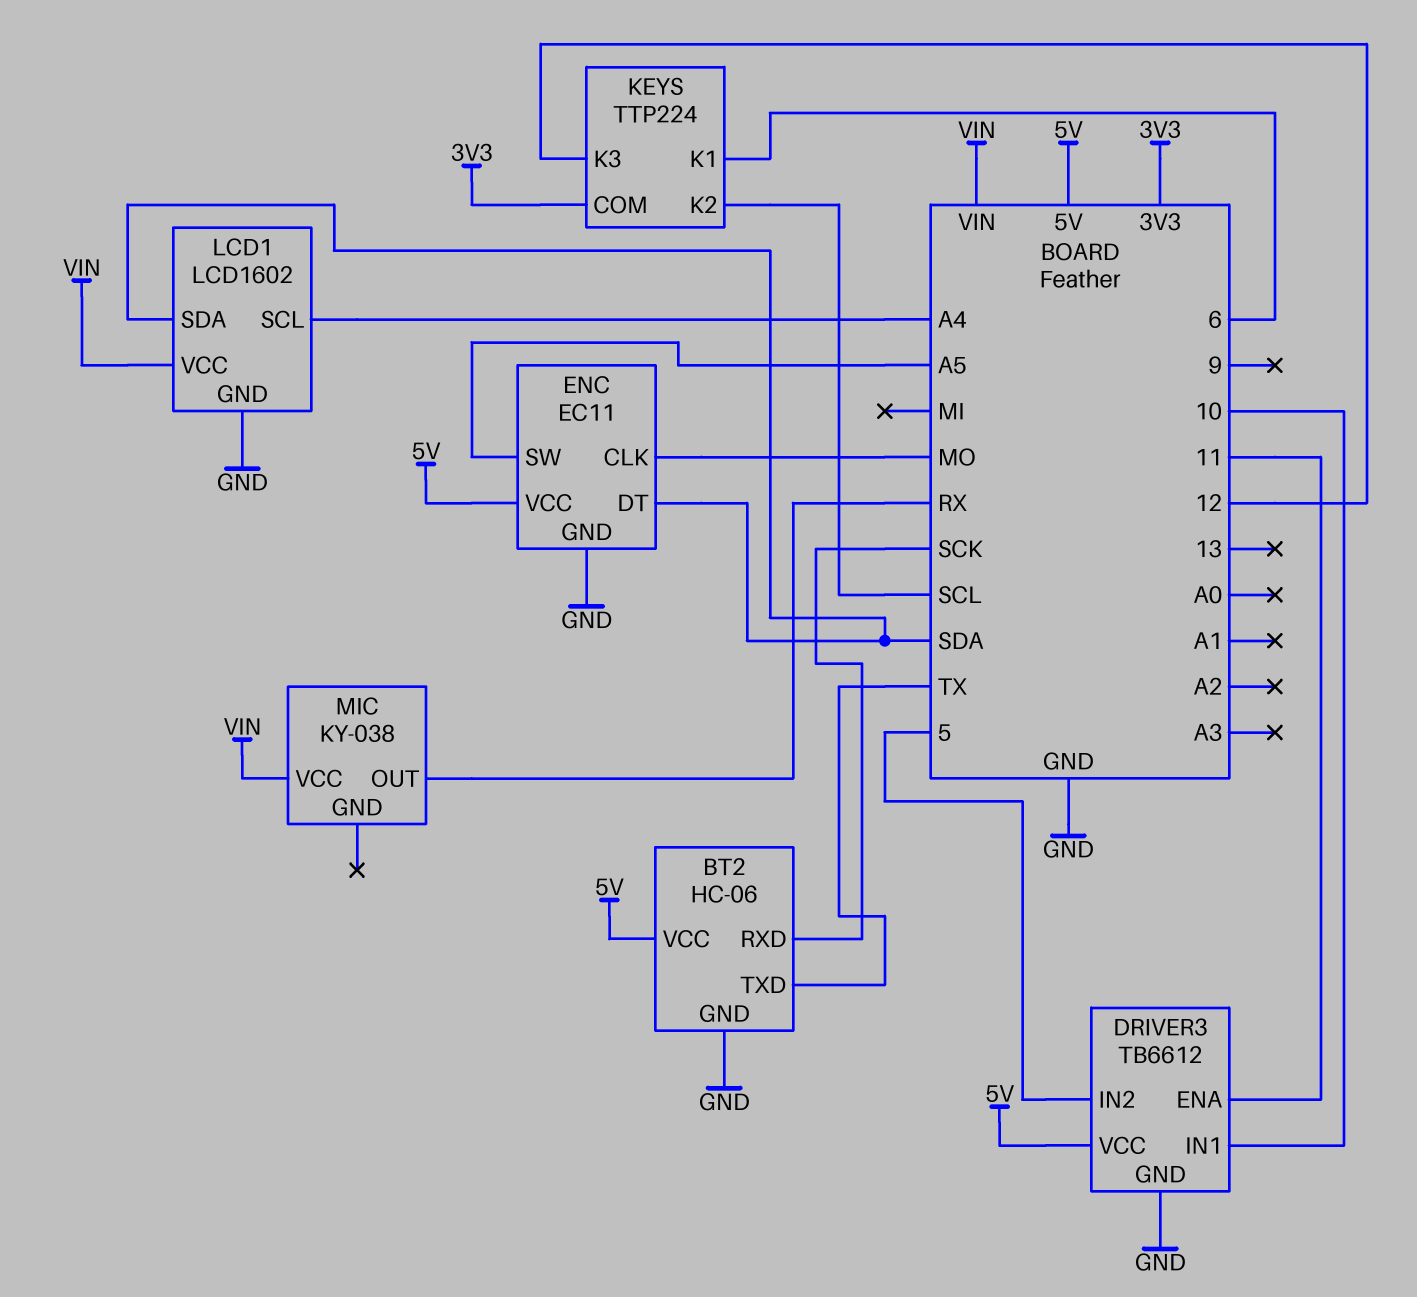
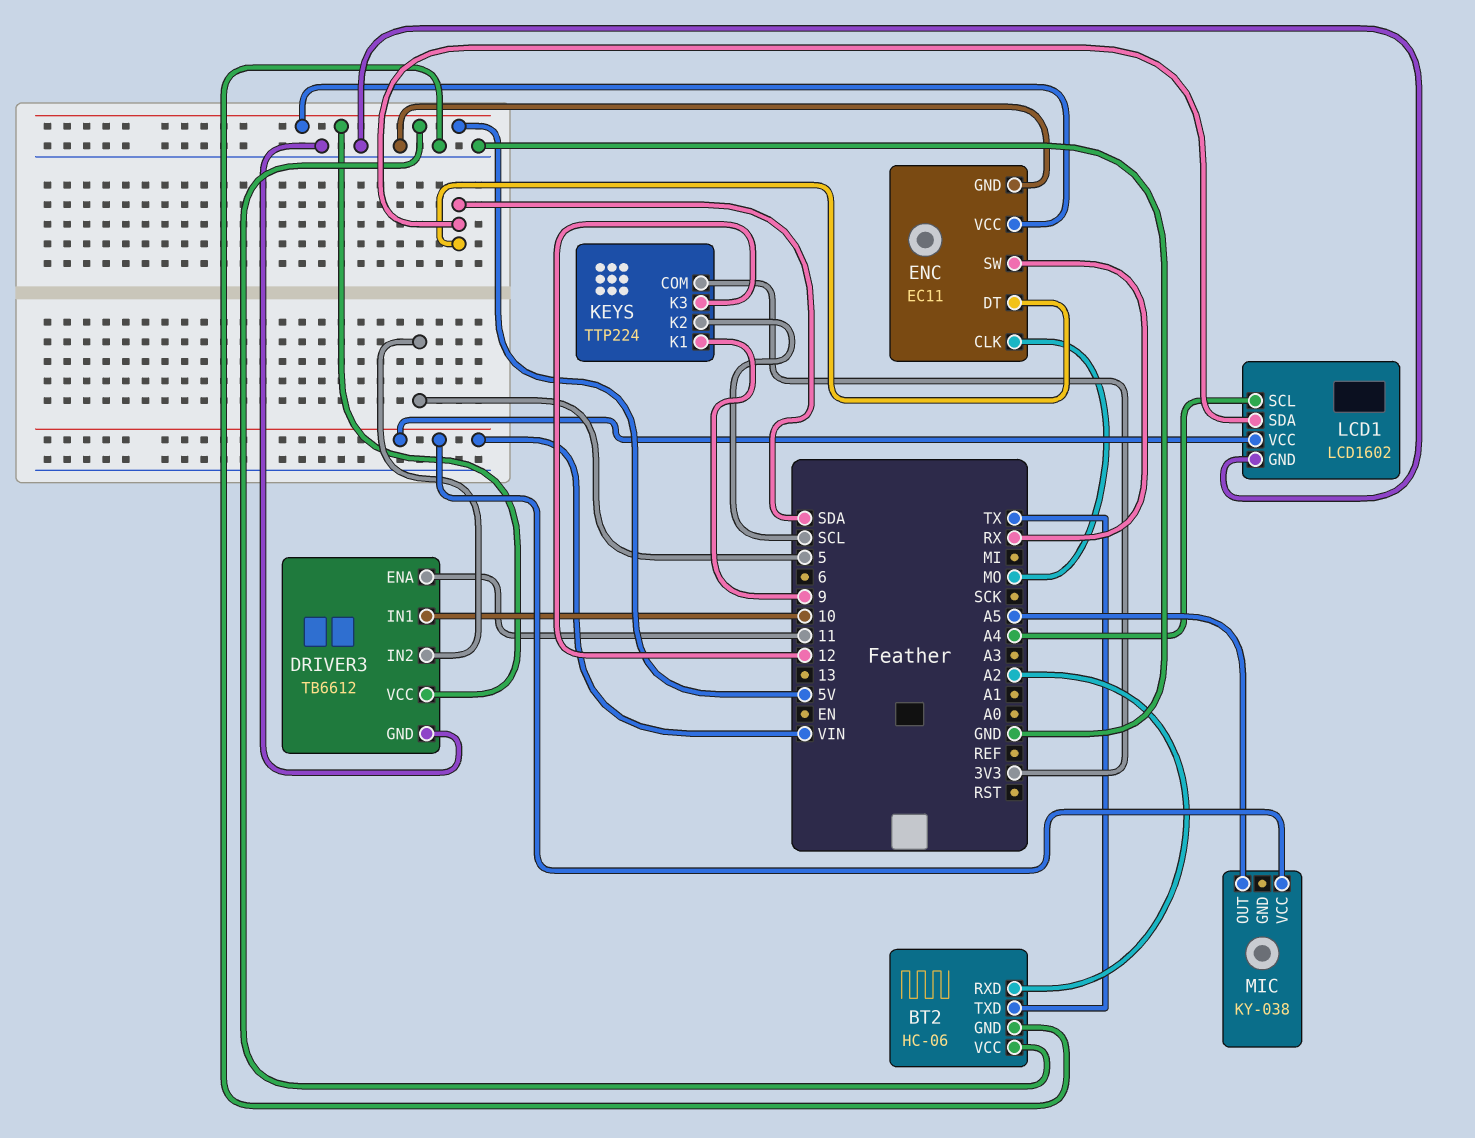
BT2 pin RXD: SCK -> A2
ENC pin SW: A5 -> RX
KEYS pin K1: 6 -> 9
MIC pin OUT: RX -> A5

